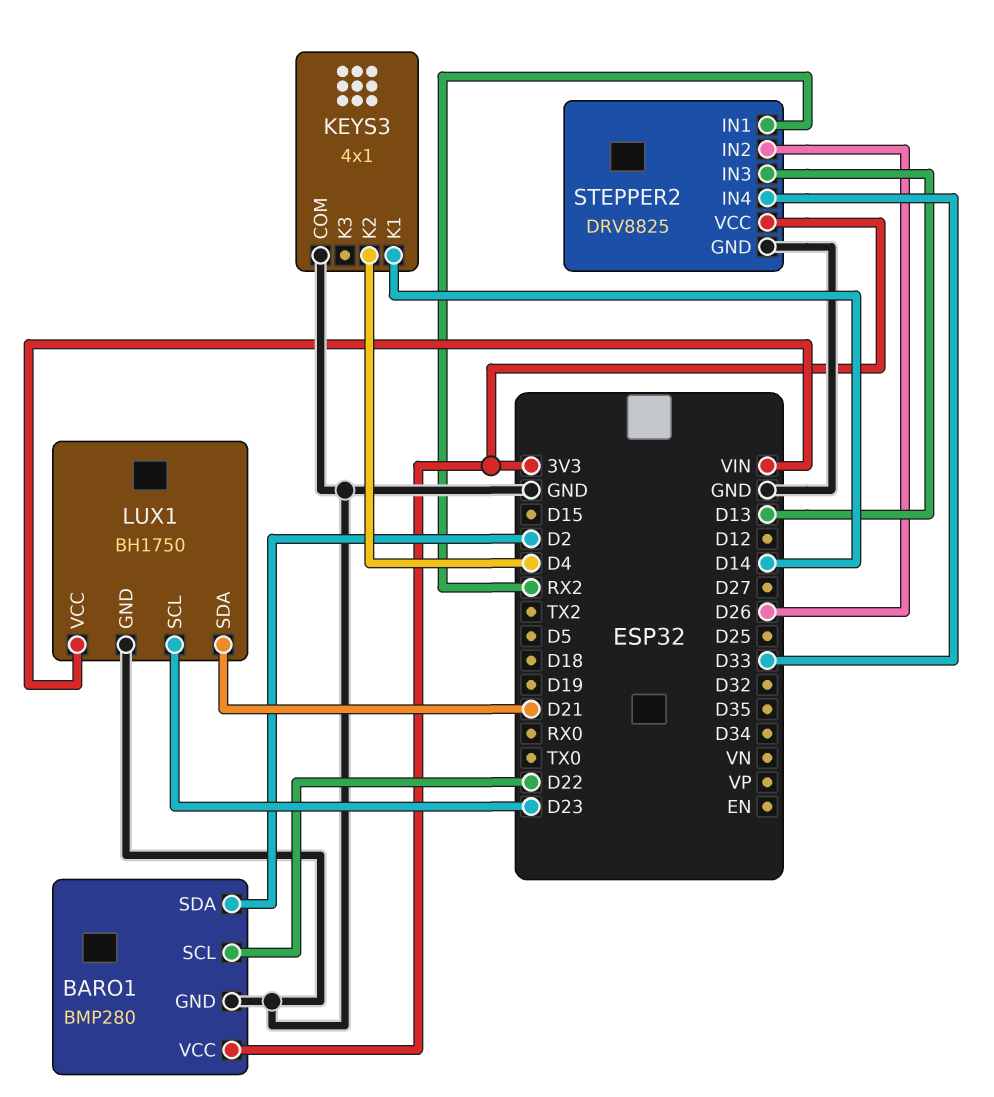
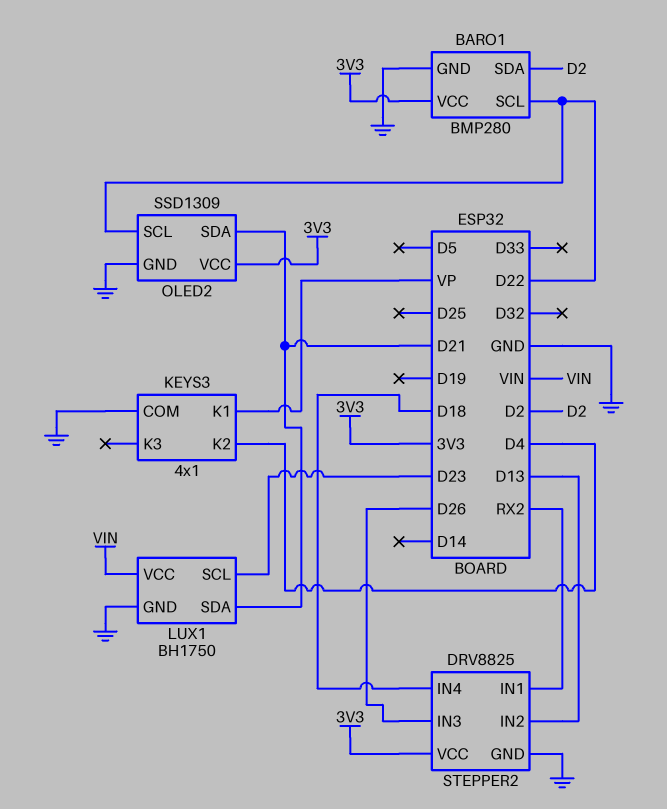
KEYS3 pin K1: D14 -> VP
OLED2: none -> SSD1309
OLED2 pin GND: none -> GND
OLED2 pin SCL: none -> D22
OLED2 pin SDA: none -> D21
OLED2 pin VCC: none -> 3V3
STEPPER2 pin IN2: D26 -> D13
STEPPER2 pin IN3: D13 -> D26
STEPPER2 pin IN4: D33 -> D18

